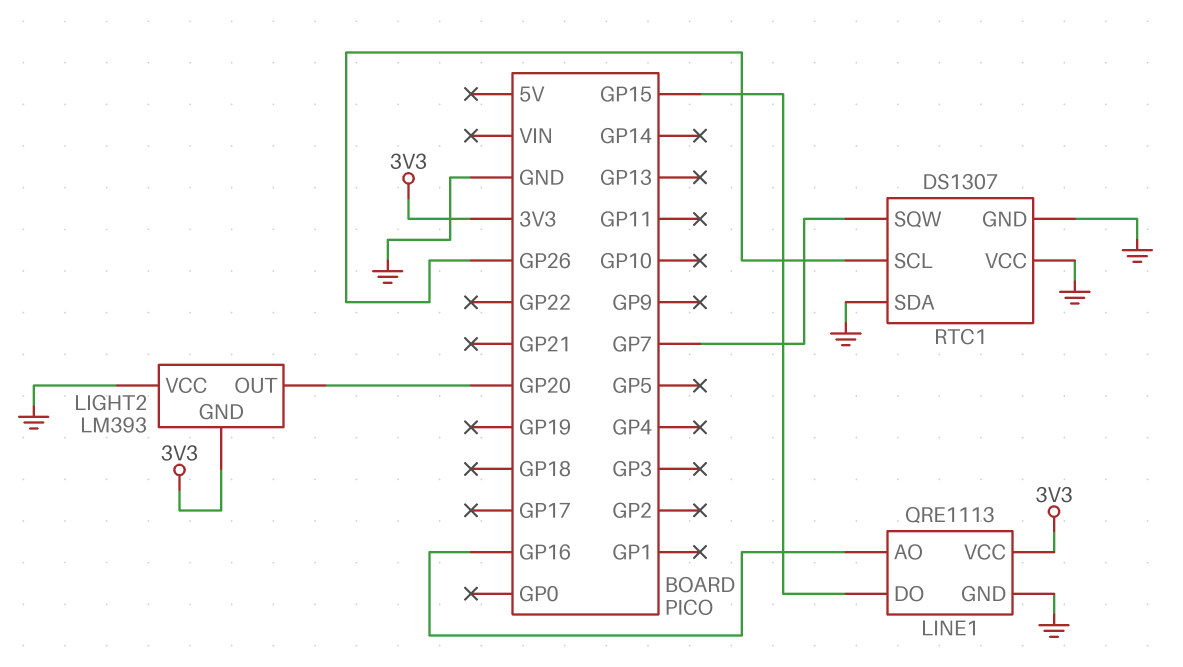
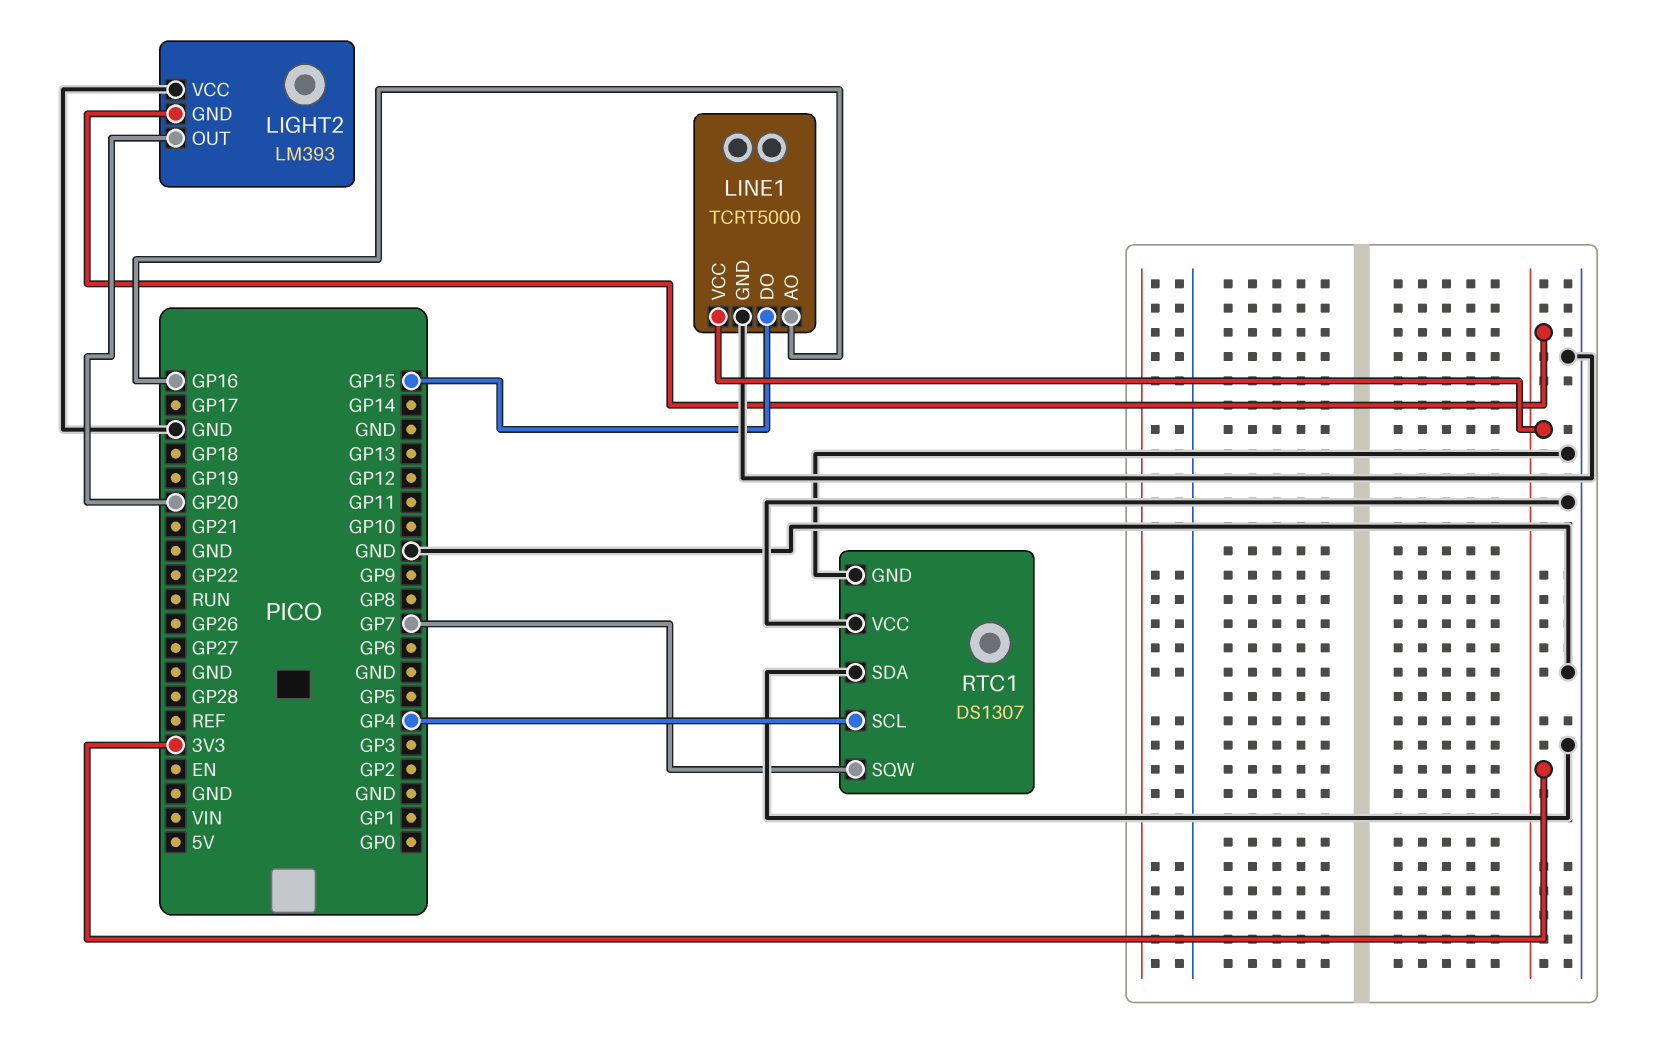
LINE1: QRE1113 -> TCRT5000
RTC1 pin SCL: GP26 -> GP4

